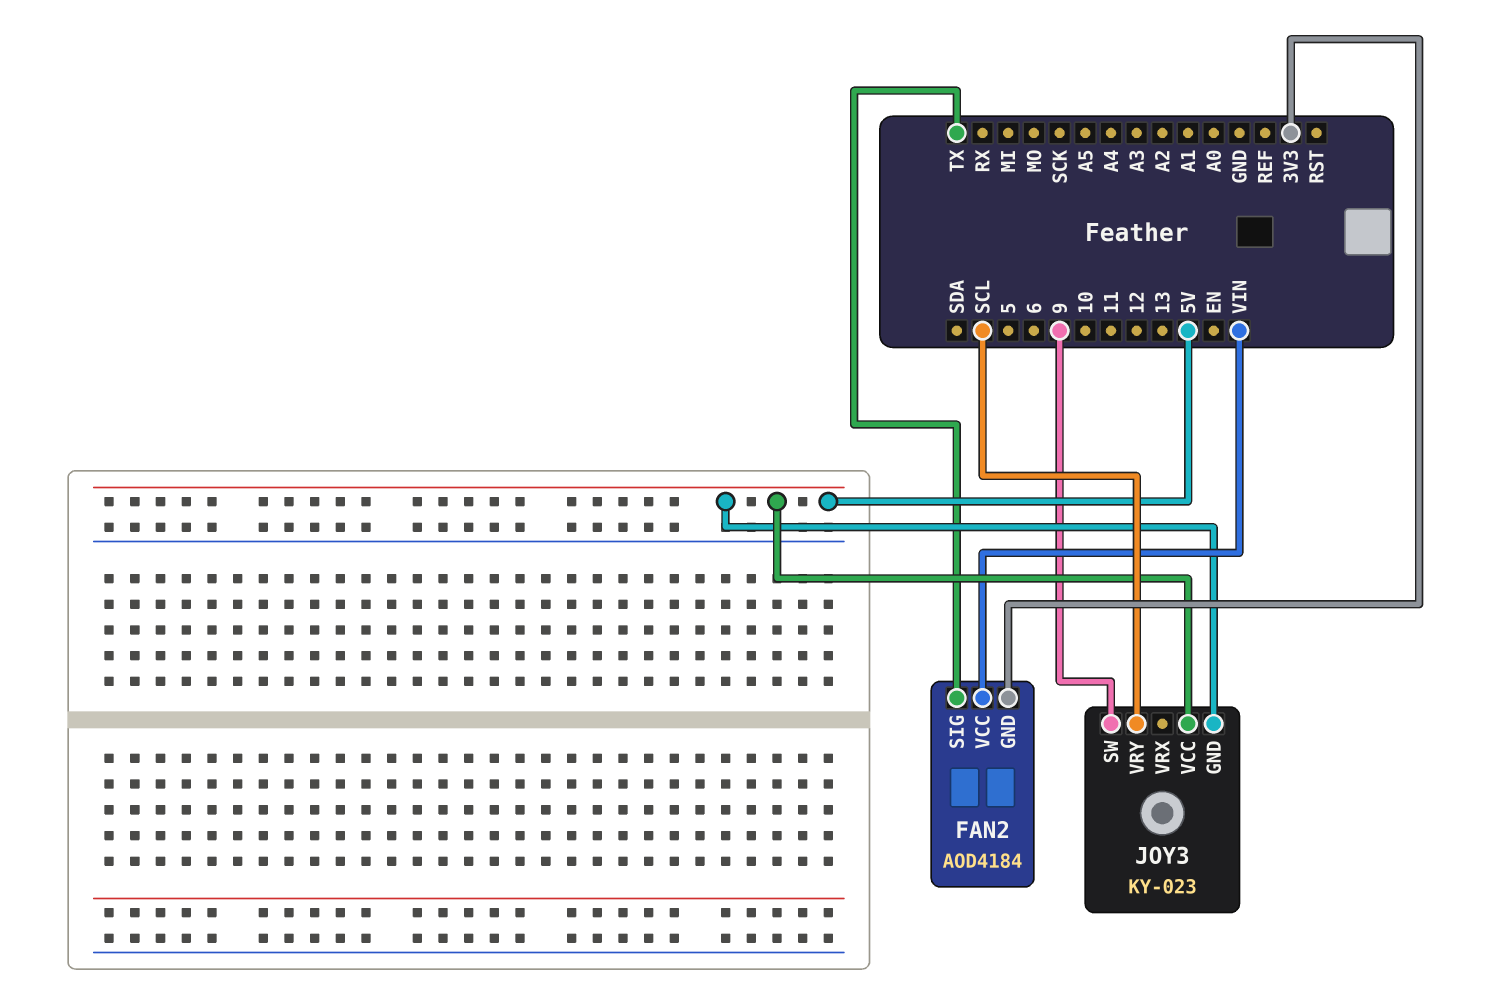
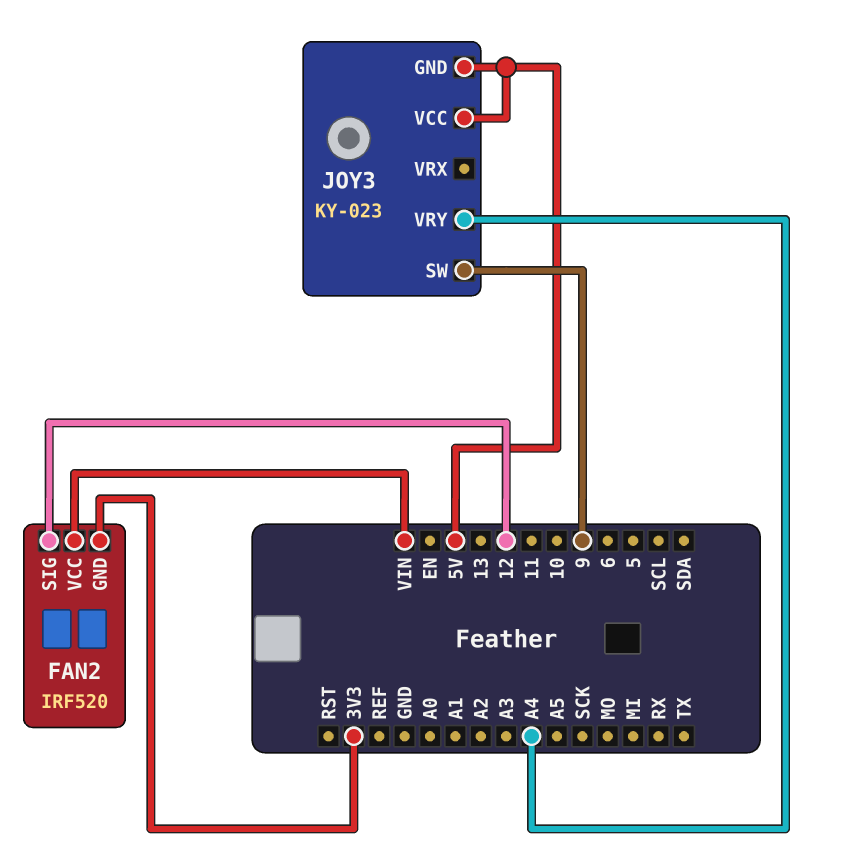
FAN2: AOD4184 -> IRF520
FAN2 pin SIG: TX -> 12
JOY3 pin VRY: SCL -> A4

